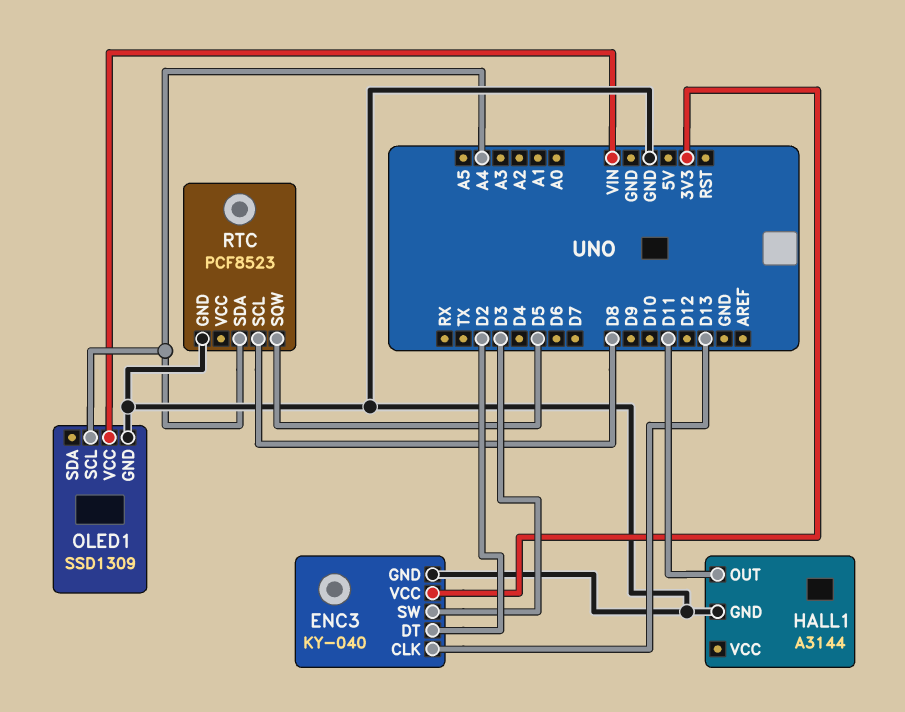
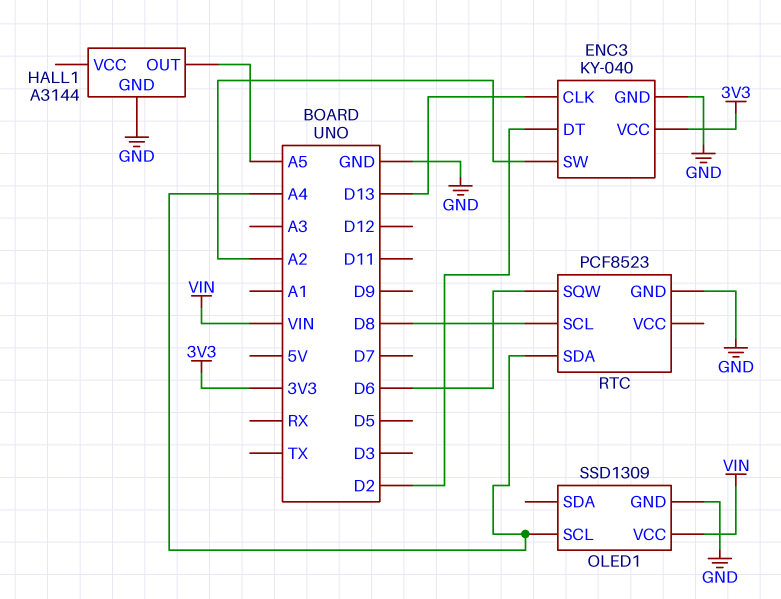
ENC3 pin SW: D3 -> A2
HALL1 pin OUT: D11 -> A5
RTC pin SQW: D5 -> D6

